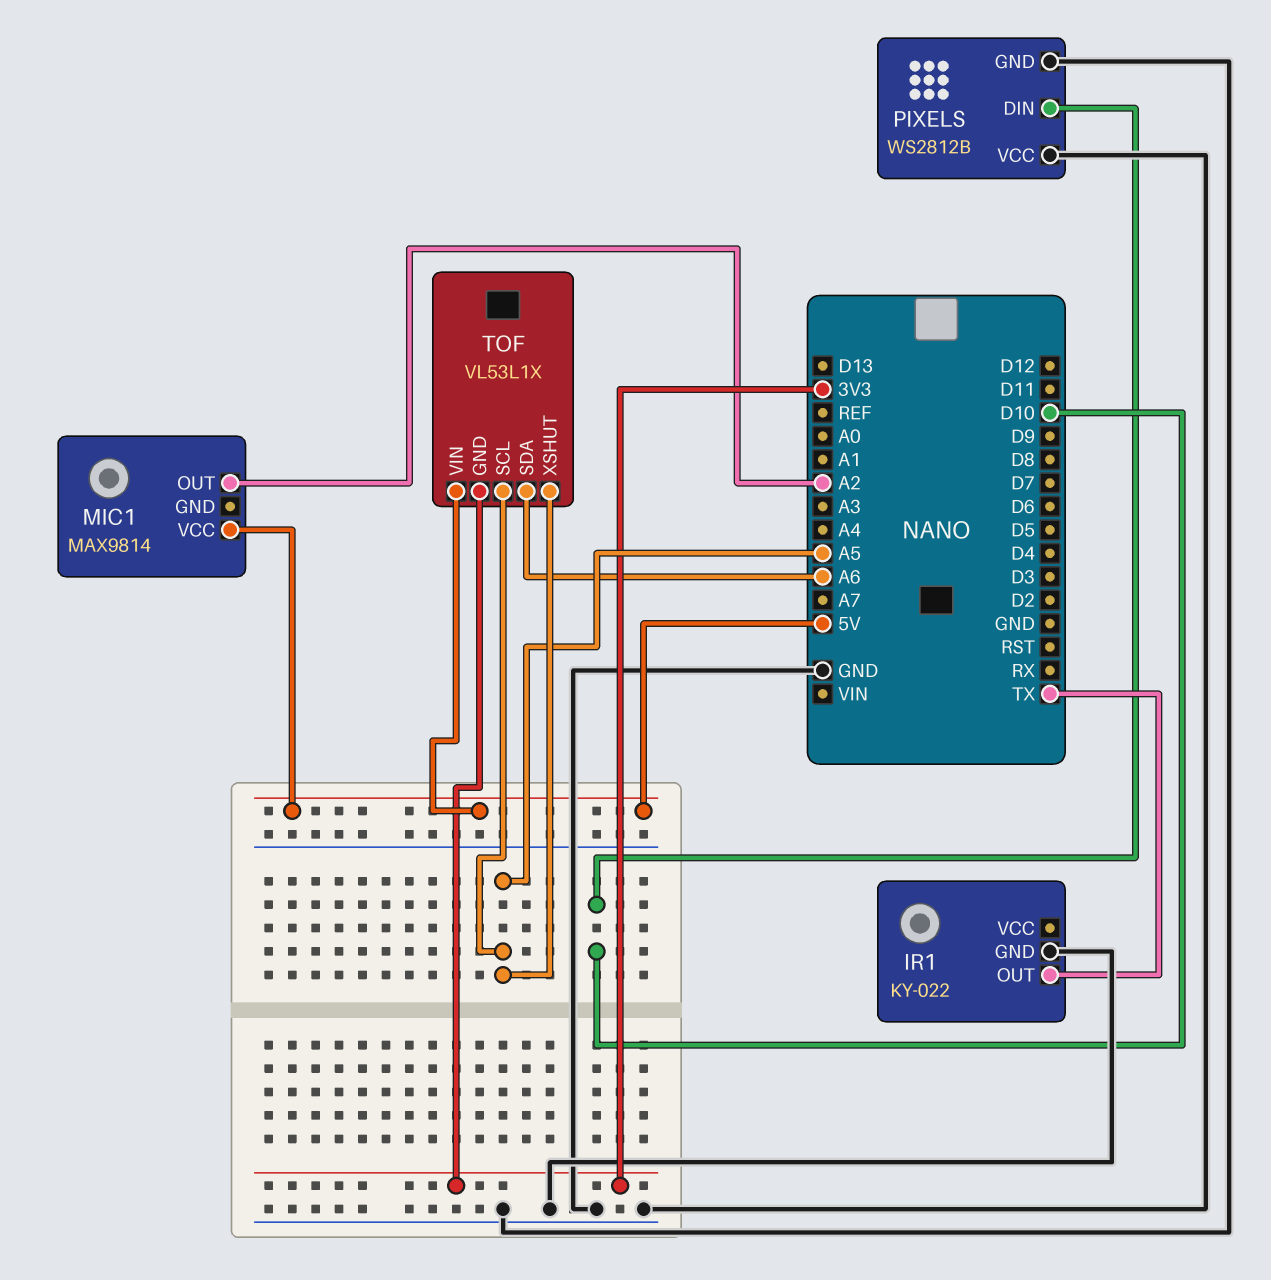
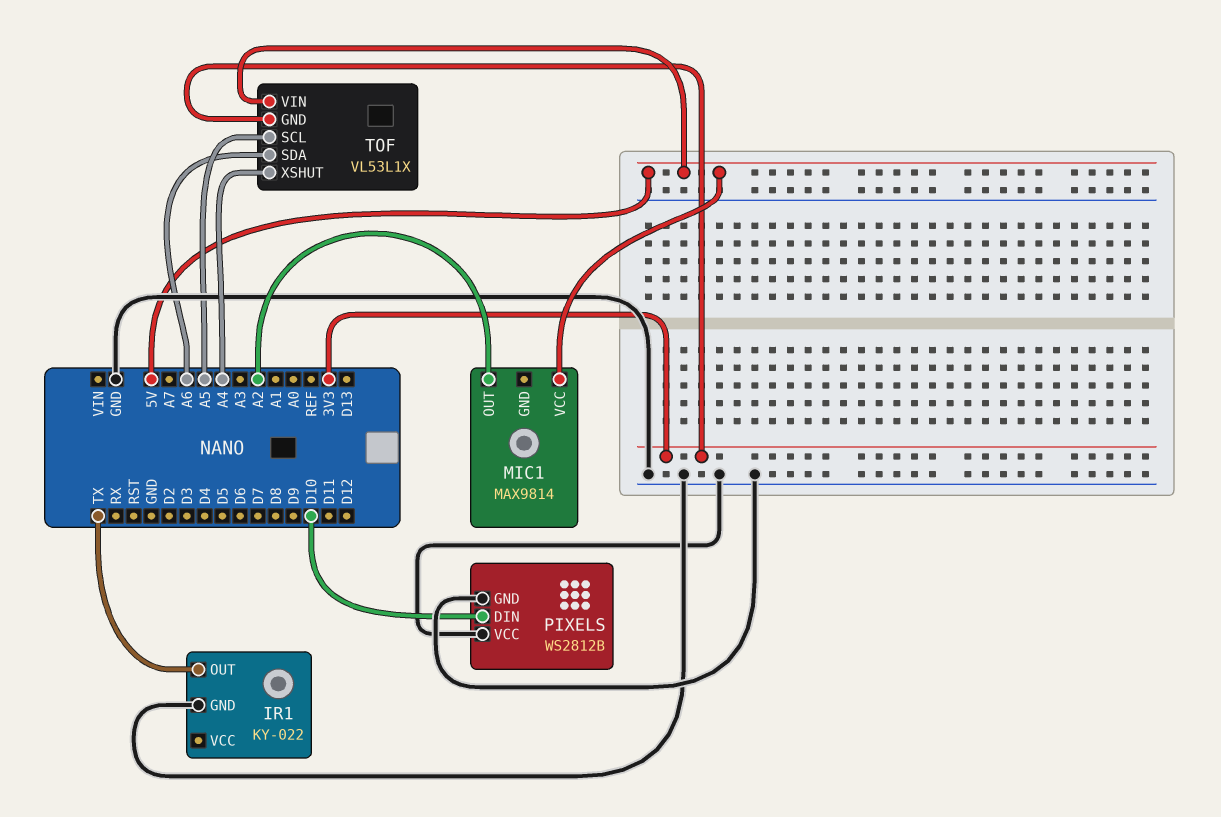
TOF pin XSHUT: A5 -> A4

